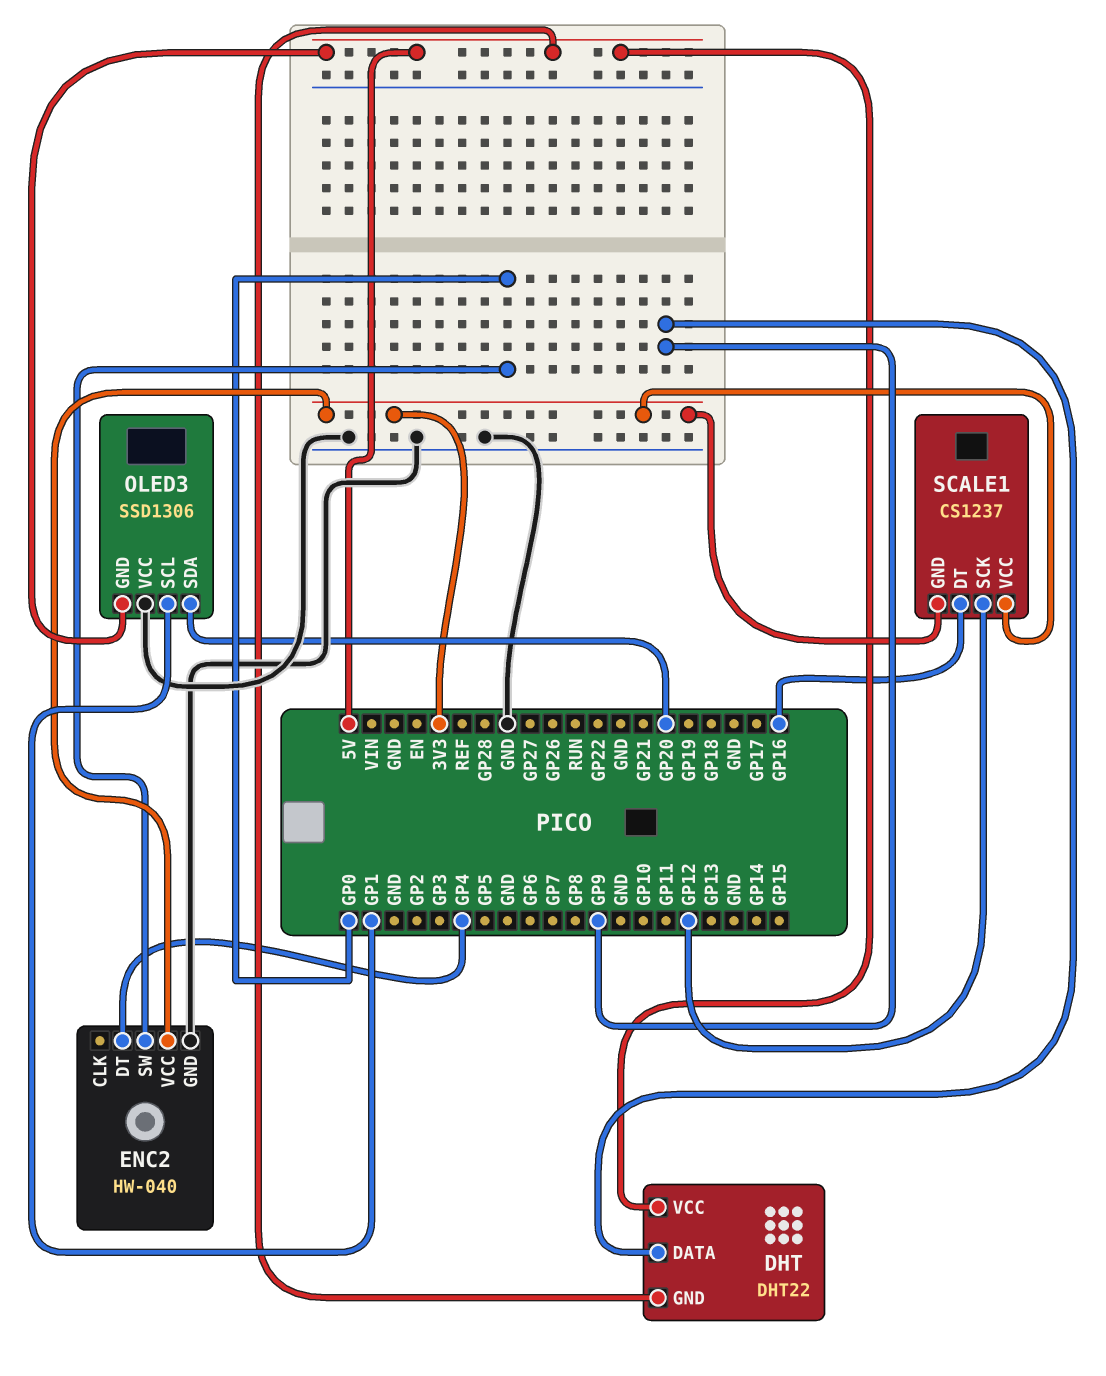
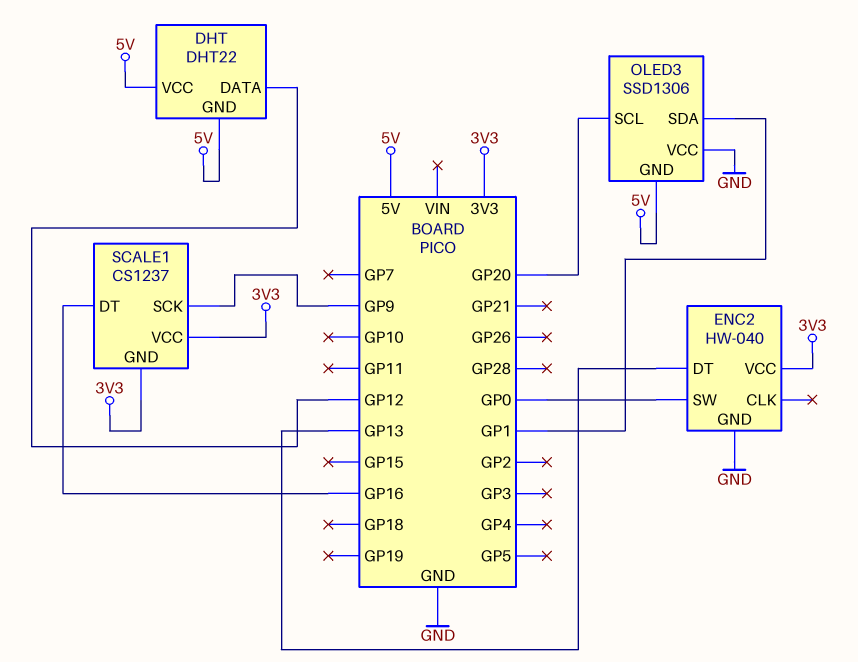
DHT pin DATA: GP9 -> GP12
ENC2 pin DT: GP4 -> GP13
OLED3 pin SCL: GP1 -> GP20
OLED3 pin SDA: GP20 -> GP1
SCALE1 pin SCK: GP12 -> GP9

